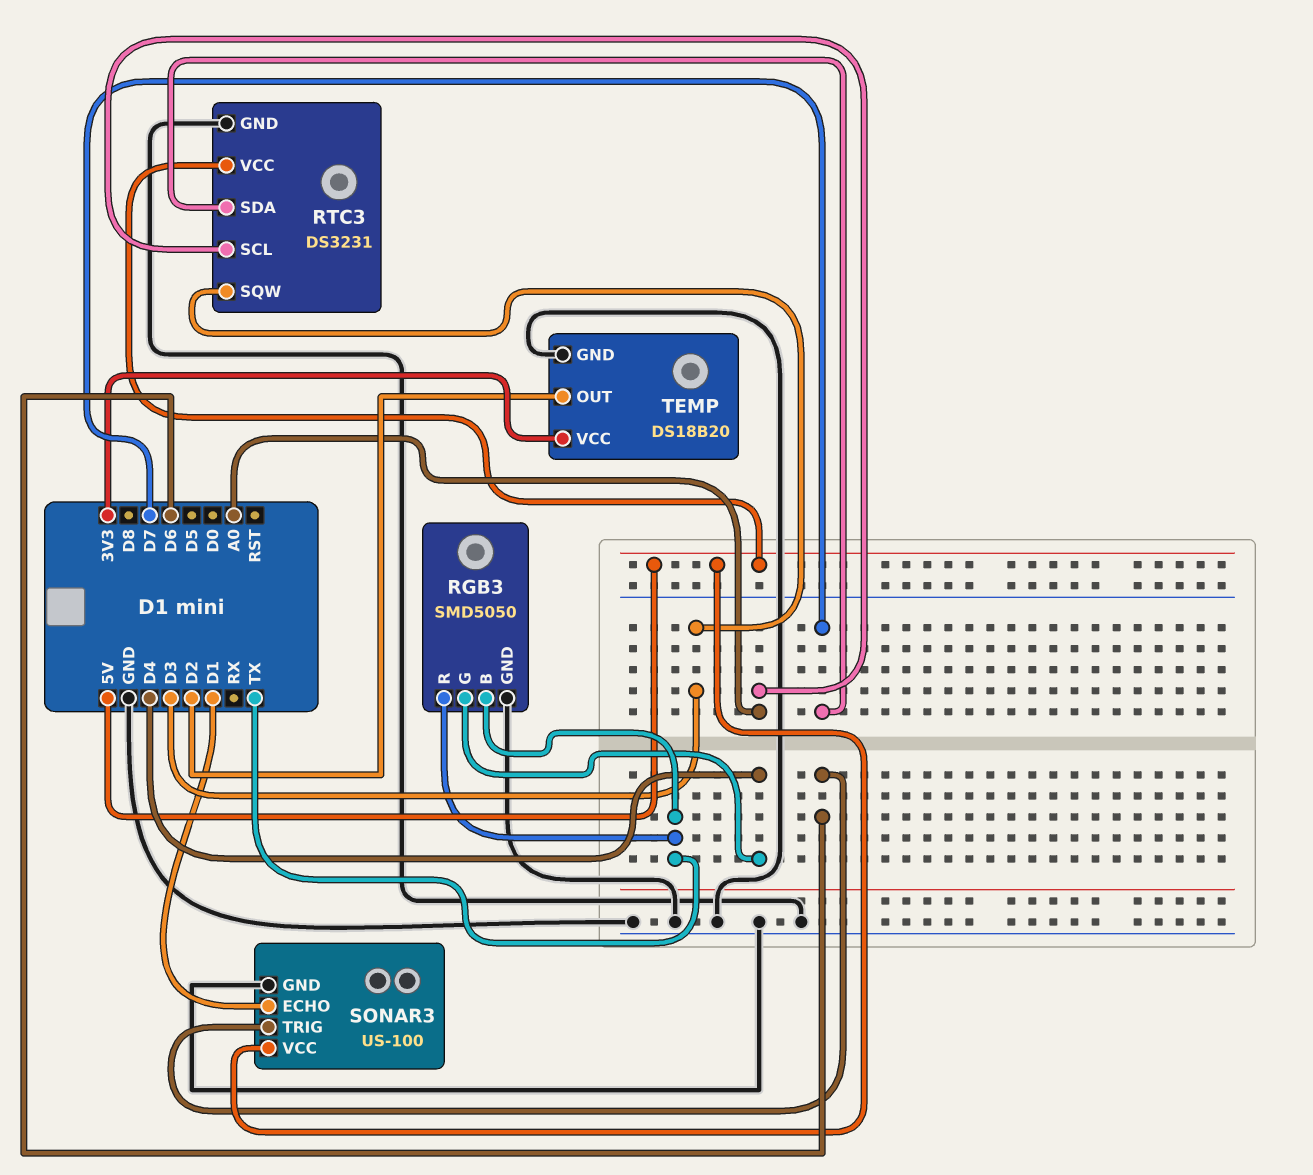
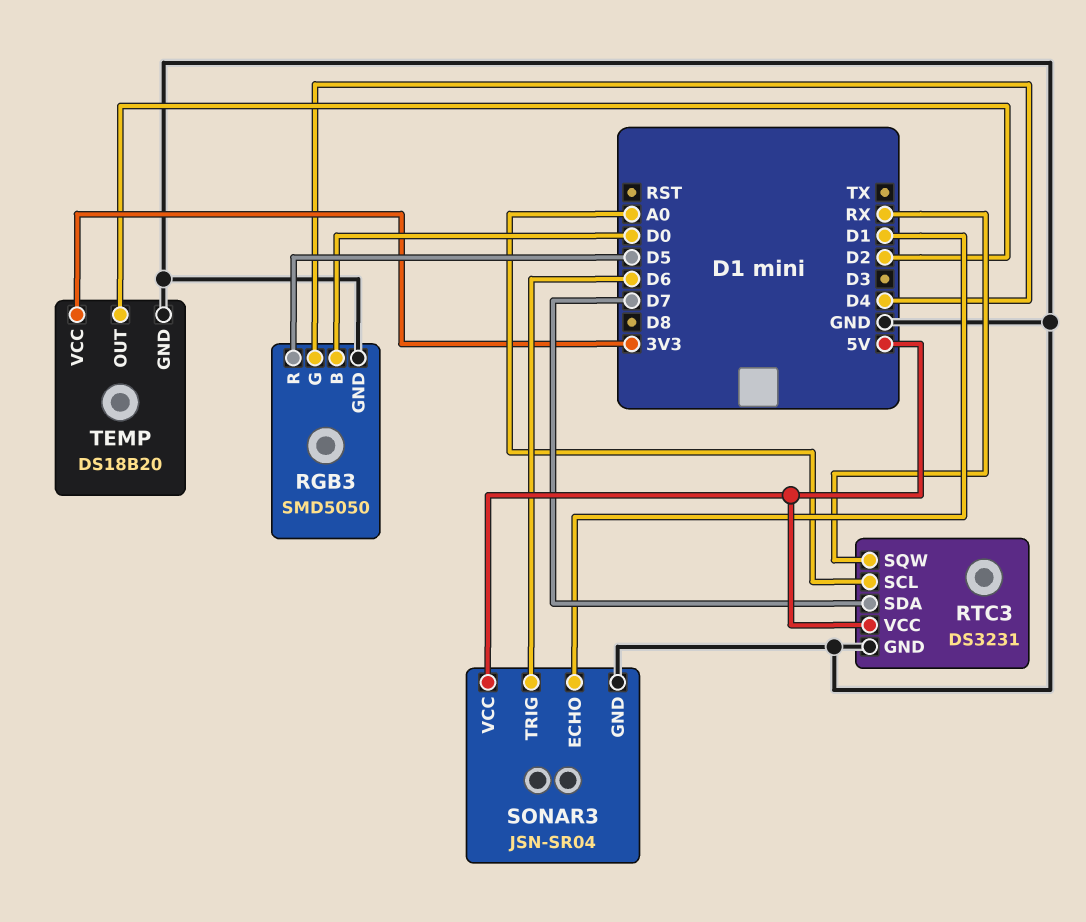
RGB3 pin B: TX -> D0
RGB3 pin R: TX -> D5
RTC3 pin SQW: D3 -> RX
SONAR3: US-100 -> JSN-SR04

